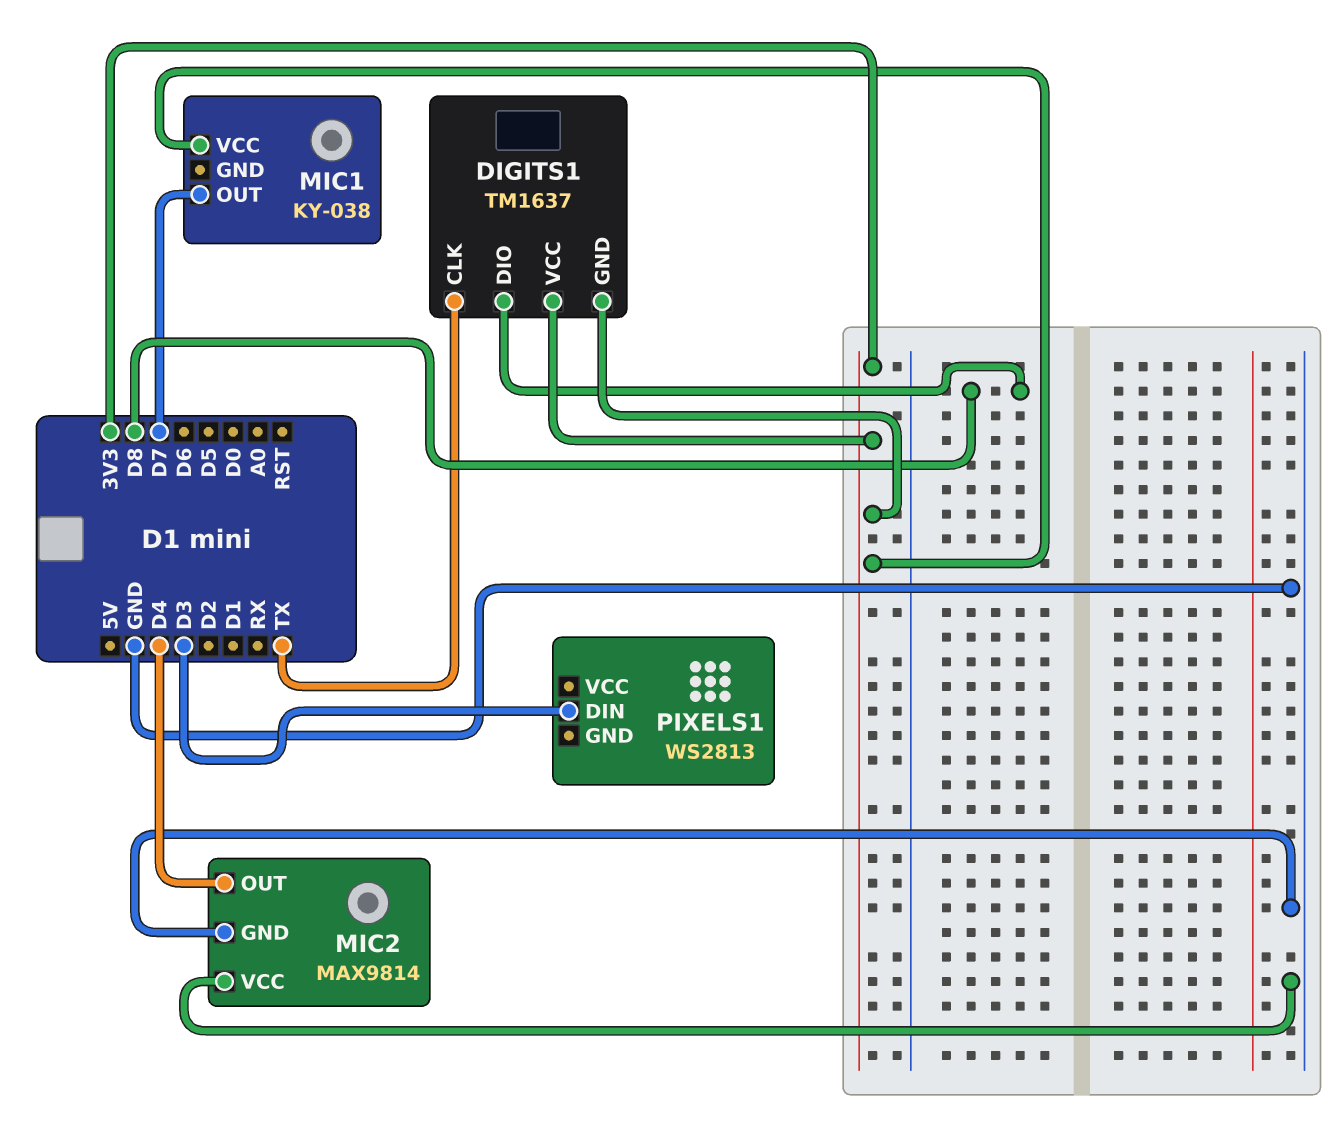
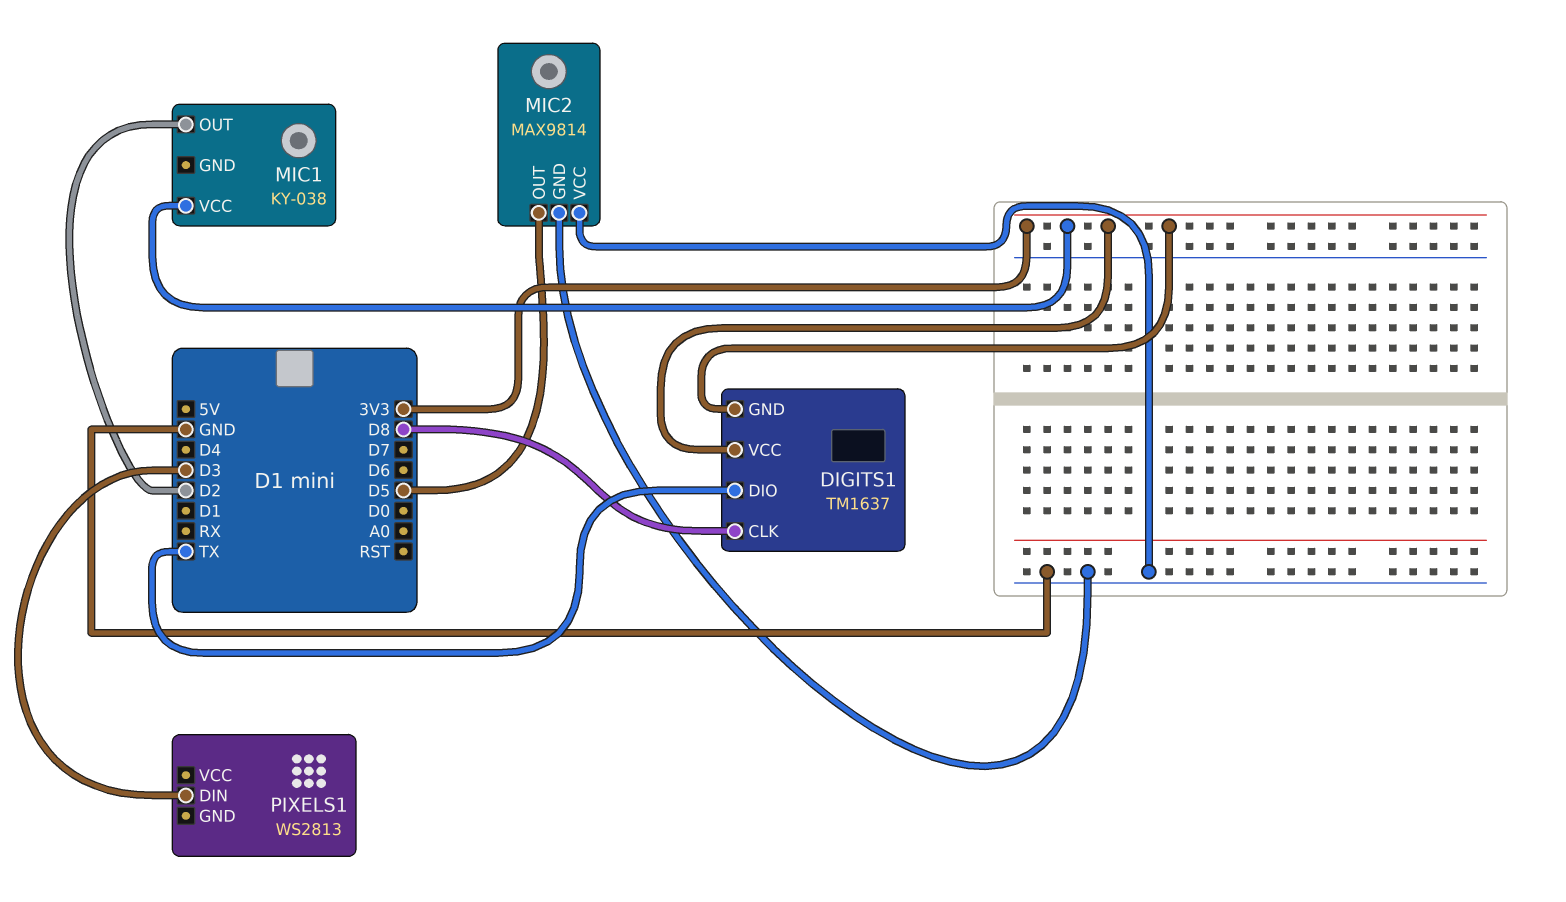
DIGITS1 pin CLK: TX -> D8
DIGITS1 pin DIO: D8 -> TX
MIC1 pin OUT: D7 -> D2
MIC2 pin OUT: D4 -> D5

